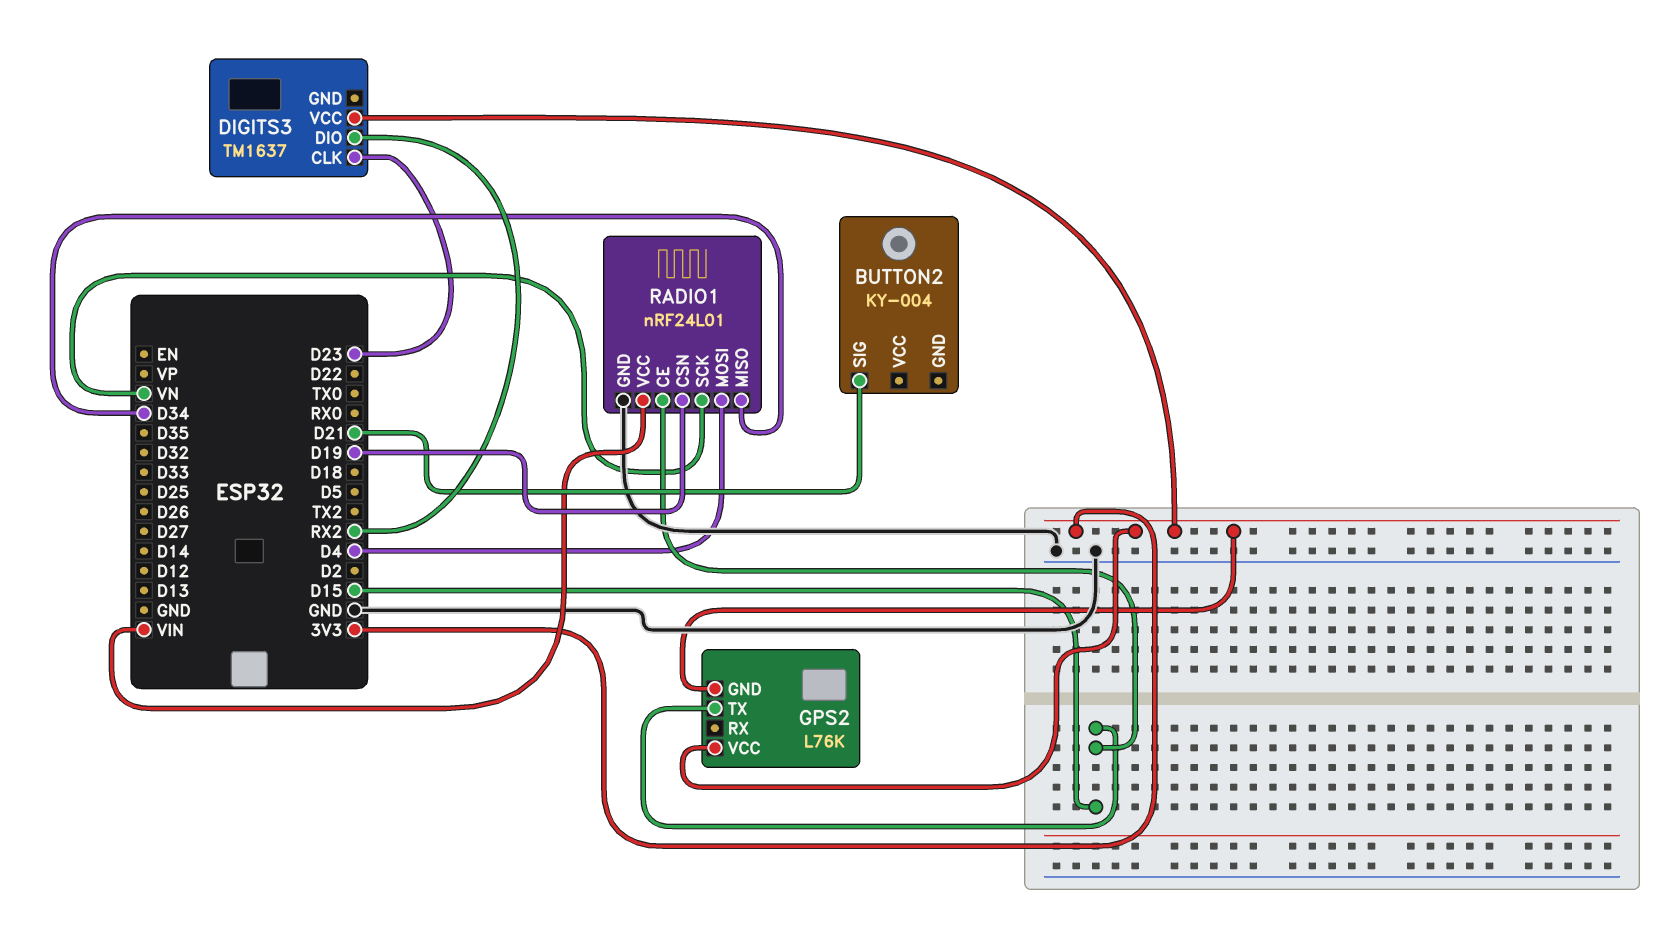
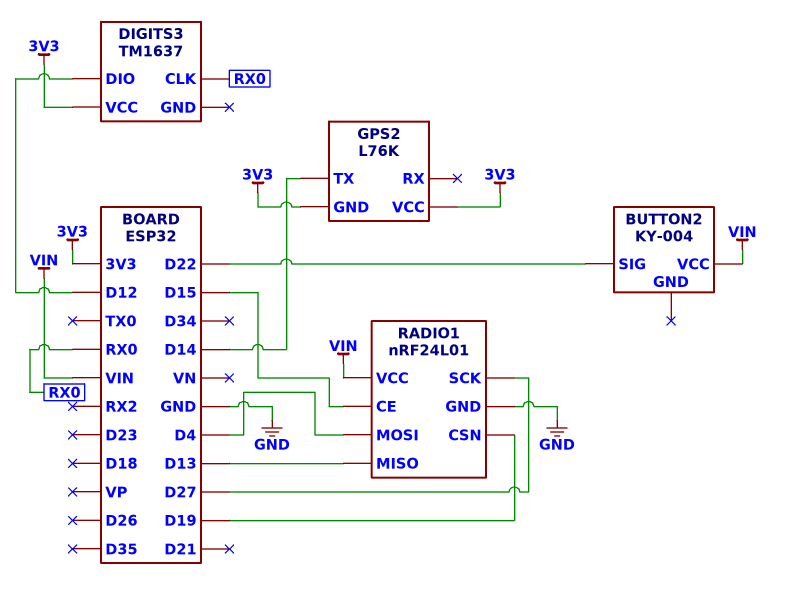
BUTTON2 pin SIG: D21 -> D22
BUTTON2 pin VCC: none -> VIN
DIGITS3 pin CLK: D23 -> RX0
DIGITS3 pin DIO: RX2 -> D12
GPS2 pin TX: D15 -> D14
RADIO1 pin MISO: D34 -> D13
RADIO1 pin SCK: VN -> D27

